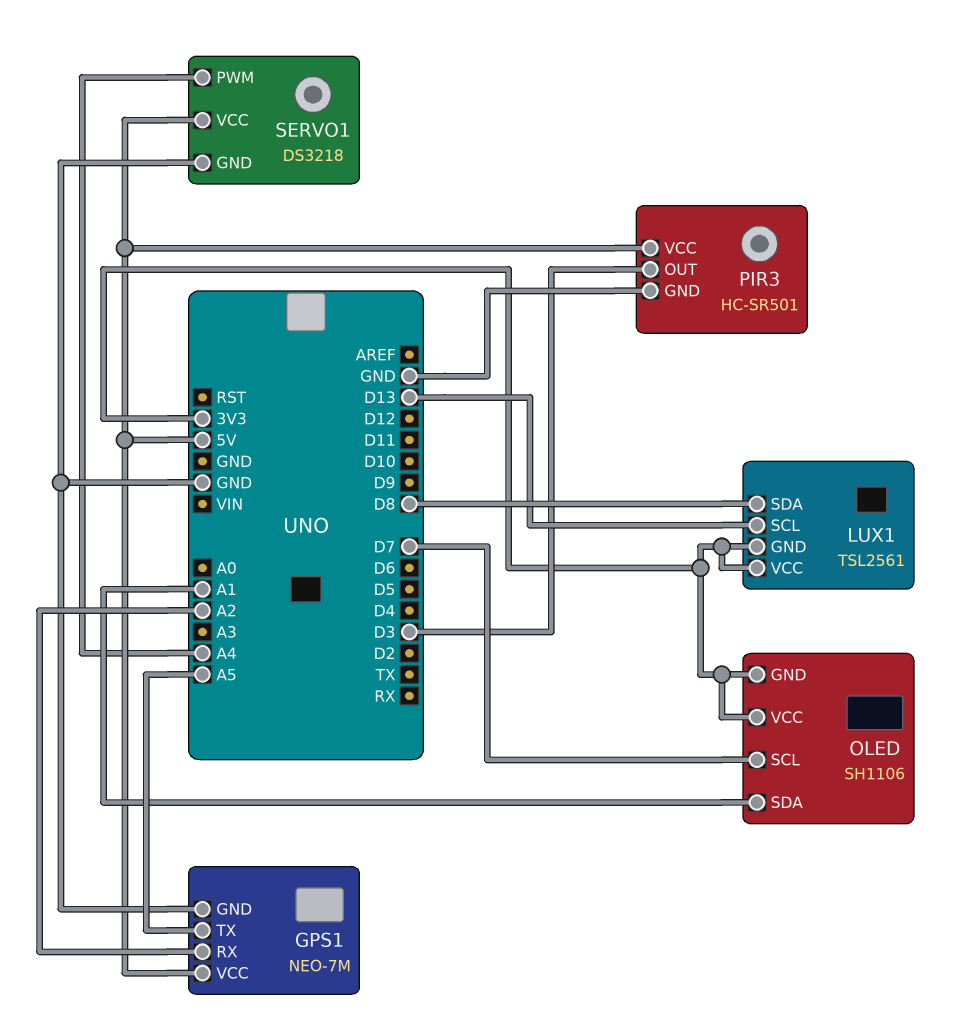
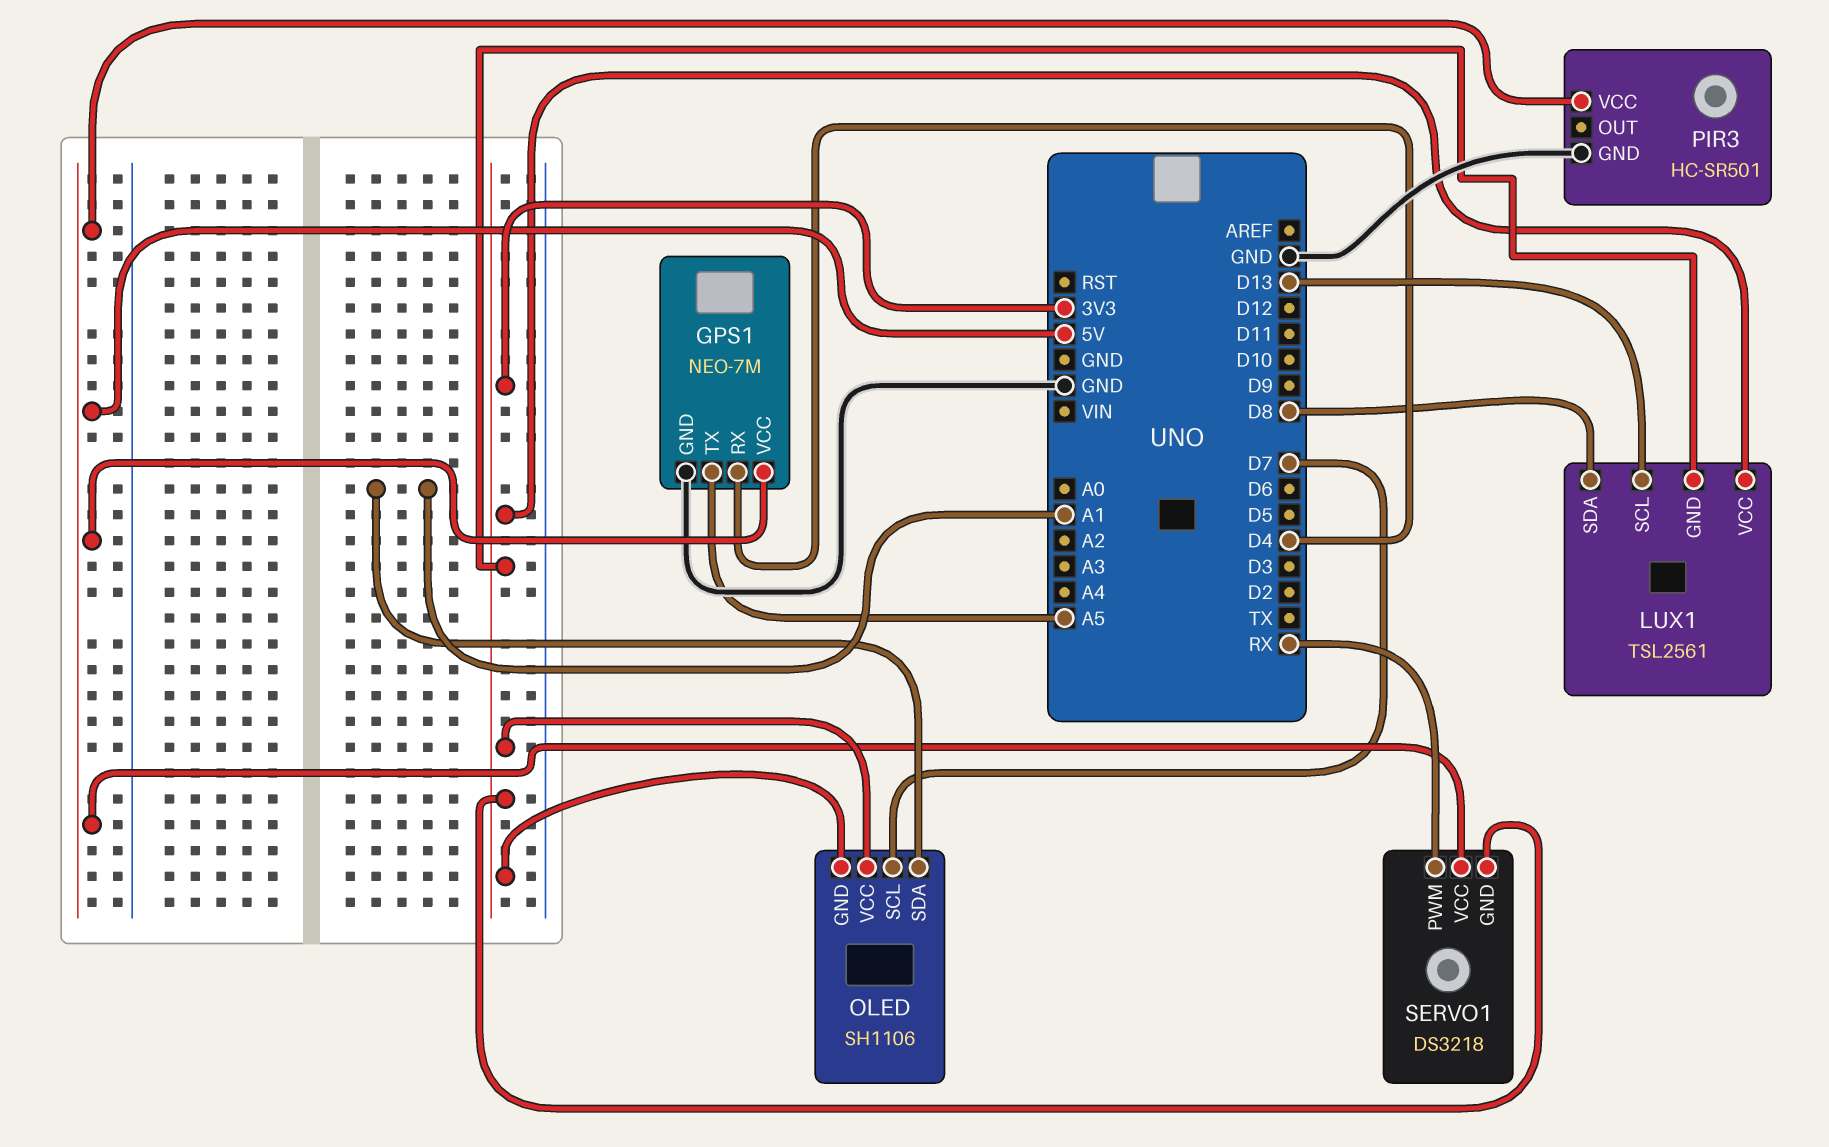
GPS1 pin RX: A2 -> D4
PIR3 pin OUT: D3 -> none
SERVO1 pin GND: GND -> 3V3
SERVO1 pin PWM: A4 -> RX

